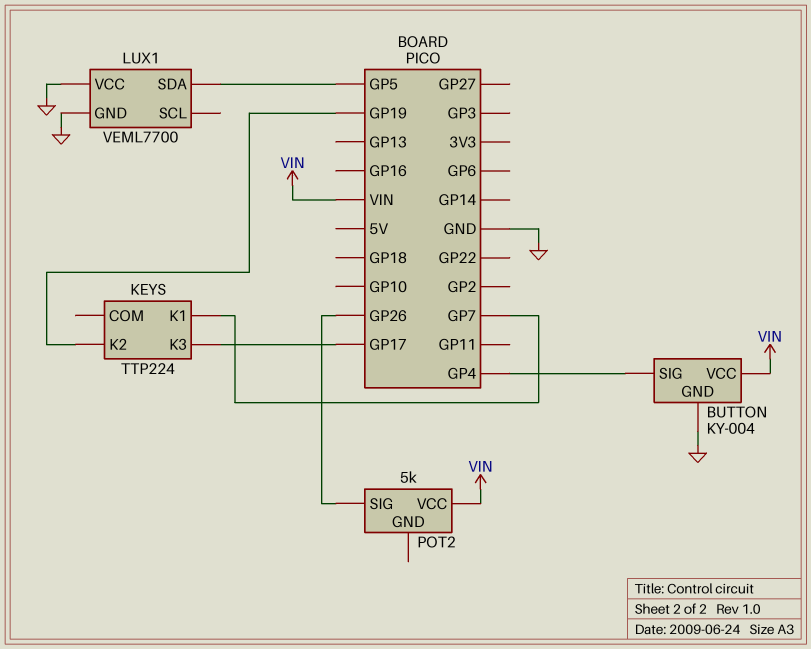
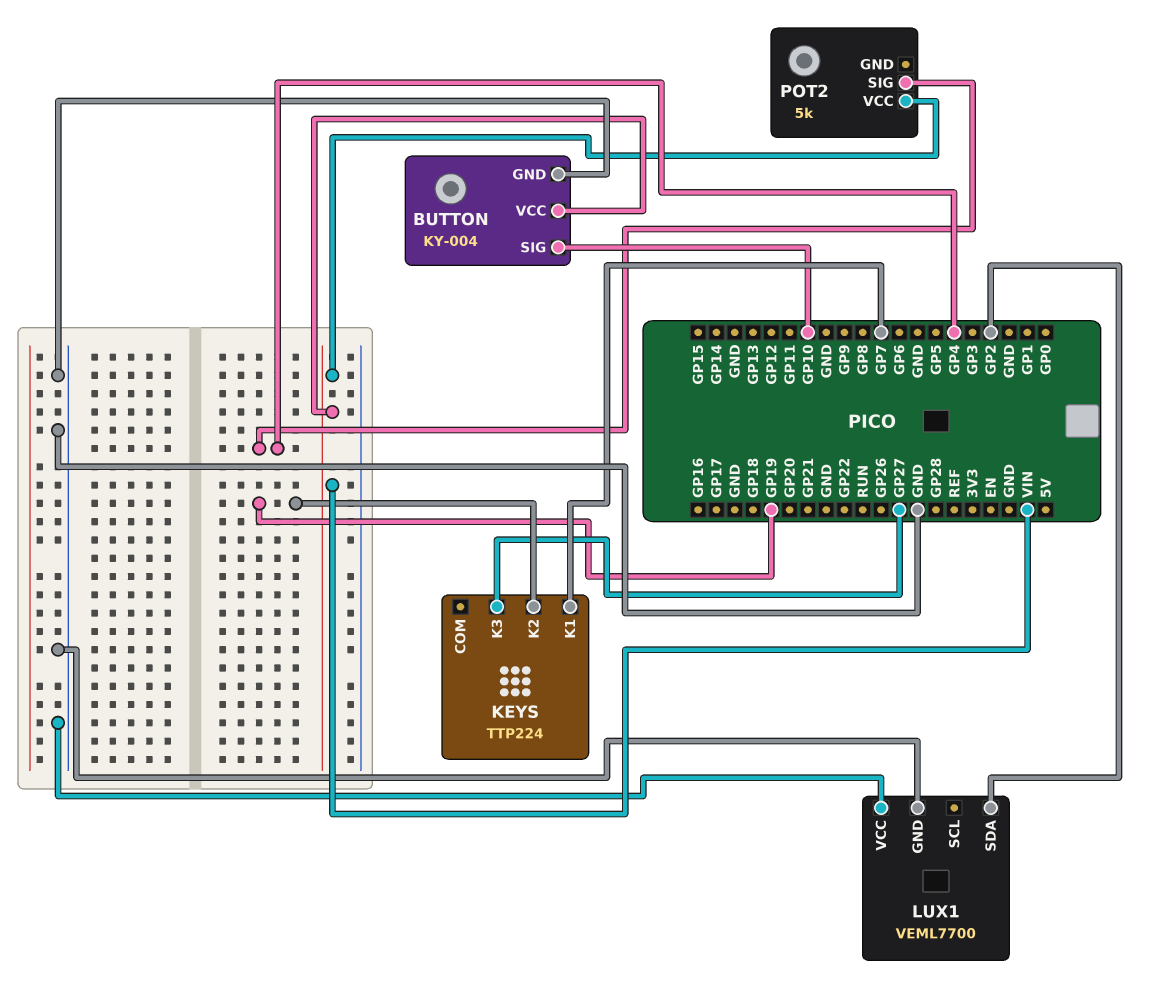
BUTTON pin SIG: GP4 -> GP10
KEYS pin K3: GP17 -> GP27
LUX1 pin SDA: GP5 -> GP2
POT2 pin SIG: GP26 -> GP4

